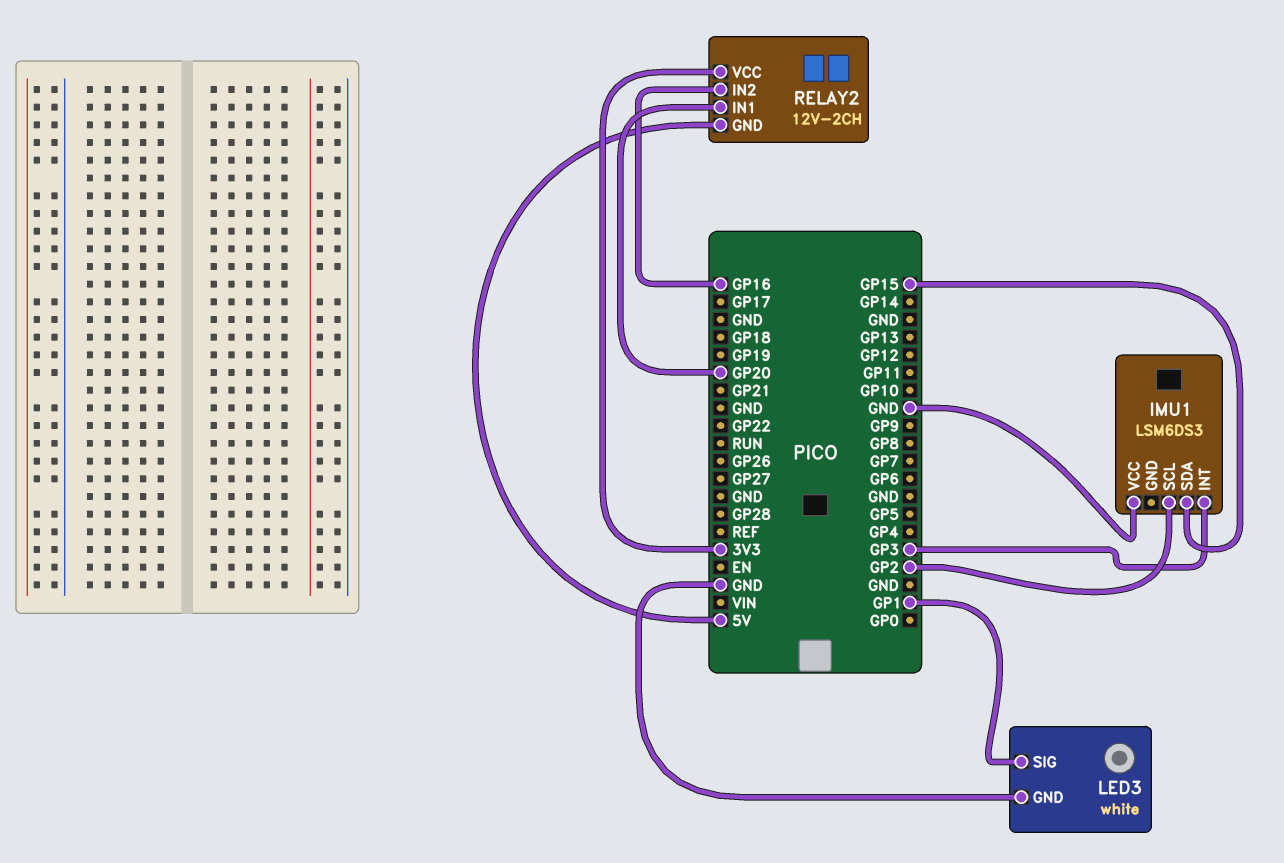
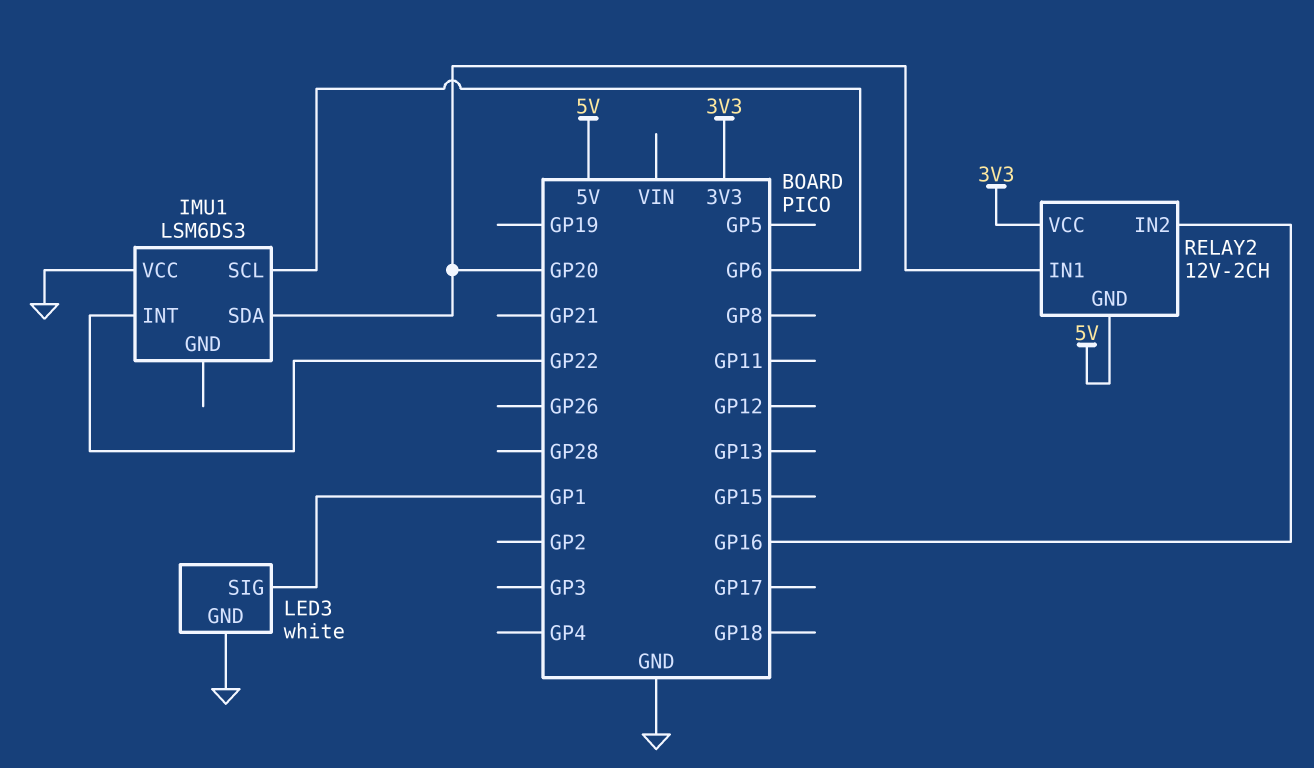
IMU1 pin INT: GP3 -> GP22
IMU1 pin SCL: GP2 -> GP6
IMU1 pin SDA: GP15 -> GP20

